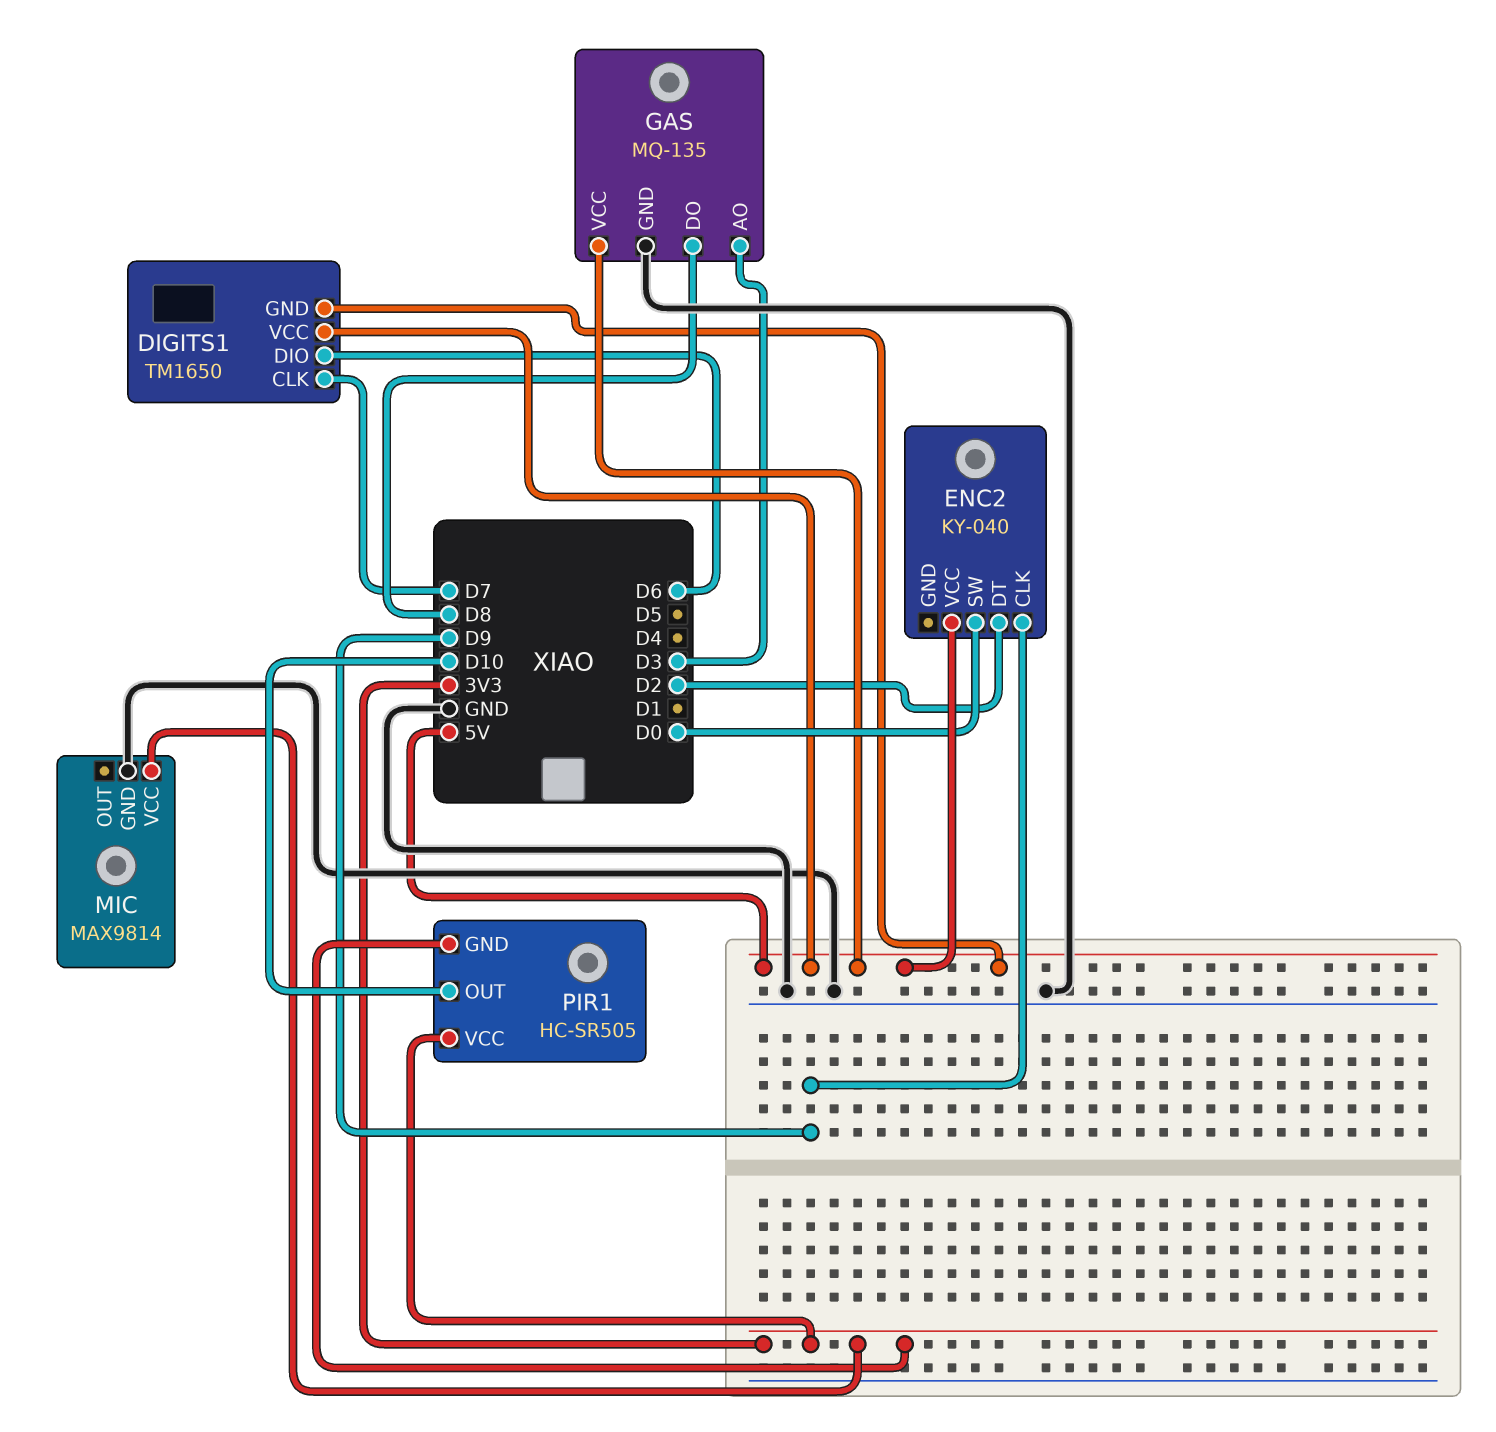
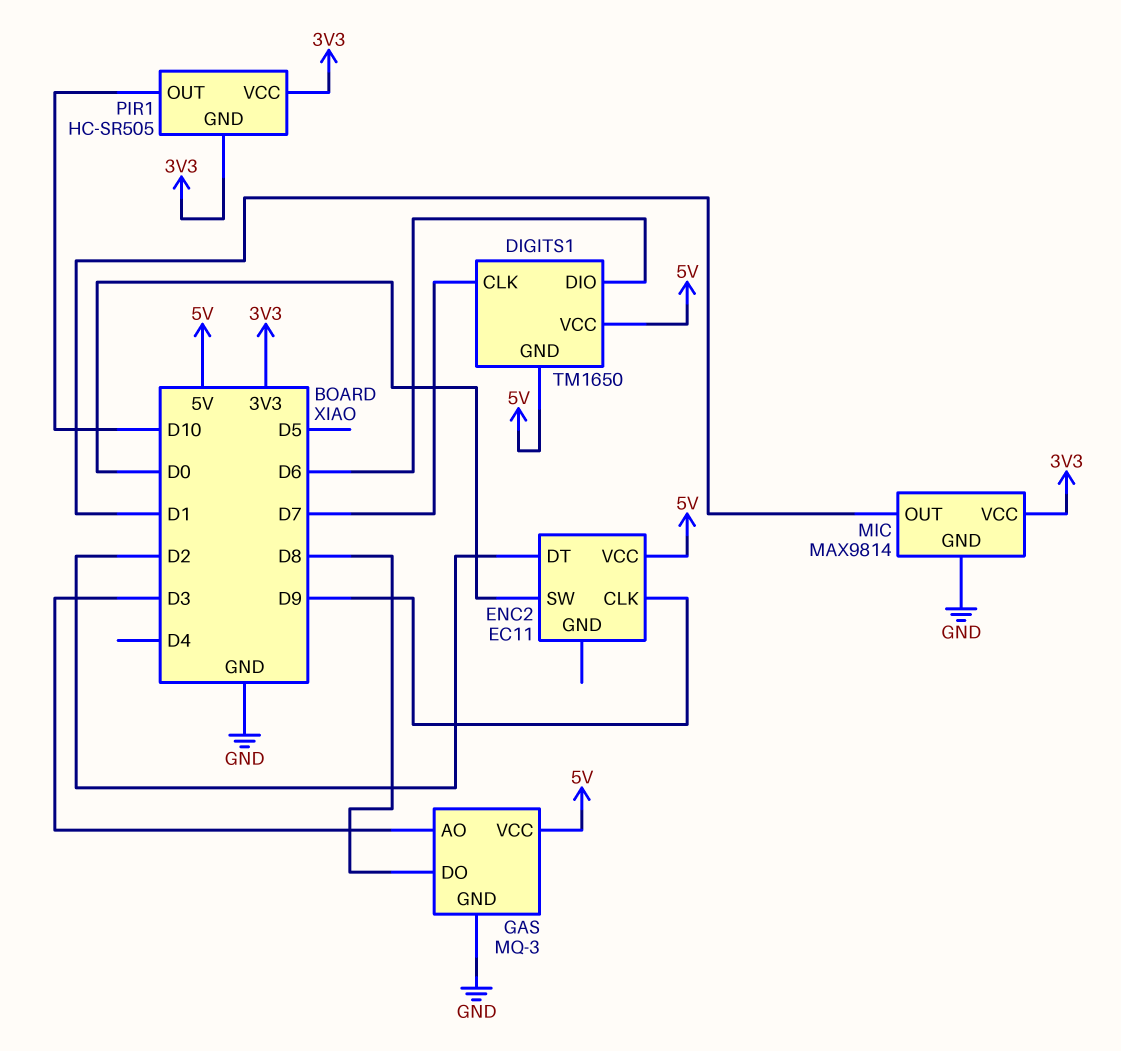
ENC2: KY-040 -> EC11
GAS: MQ-135 -> MQ-3
MIC pin OUT: none -> D1

